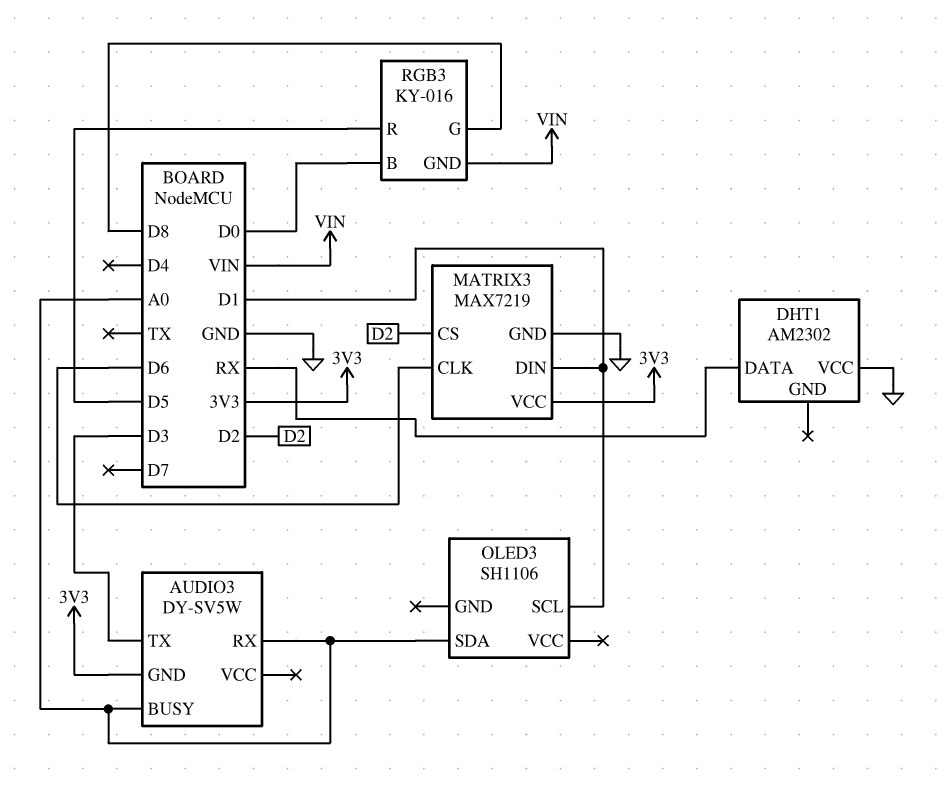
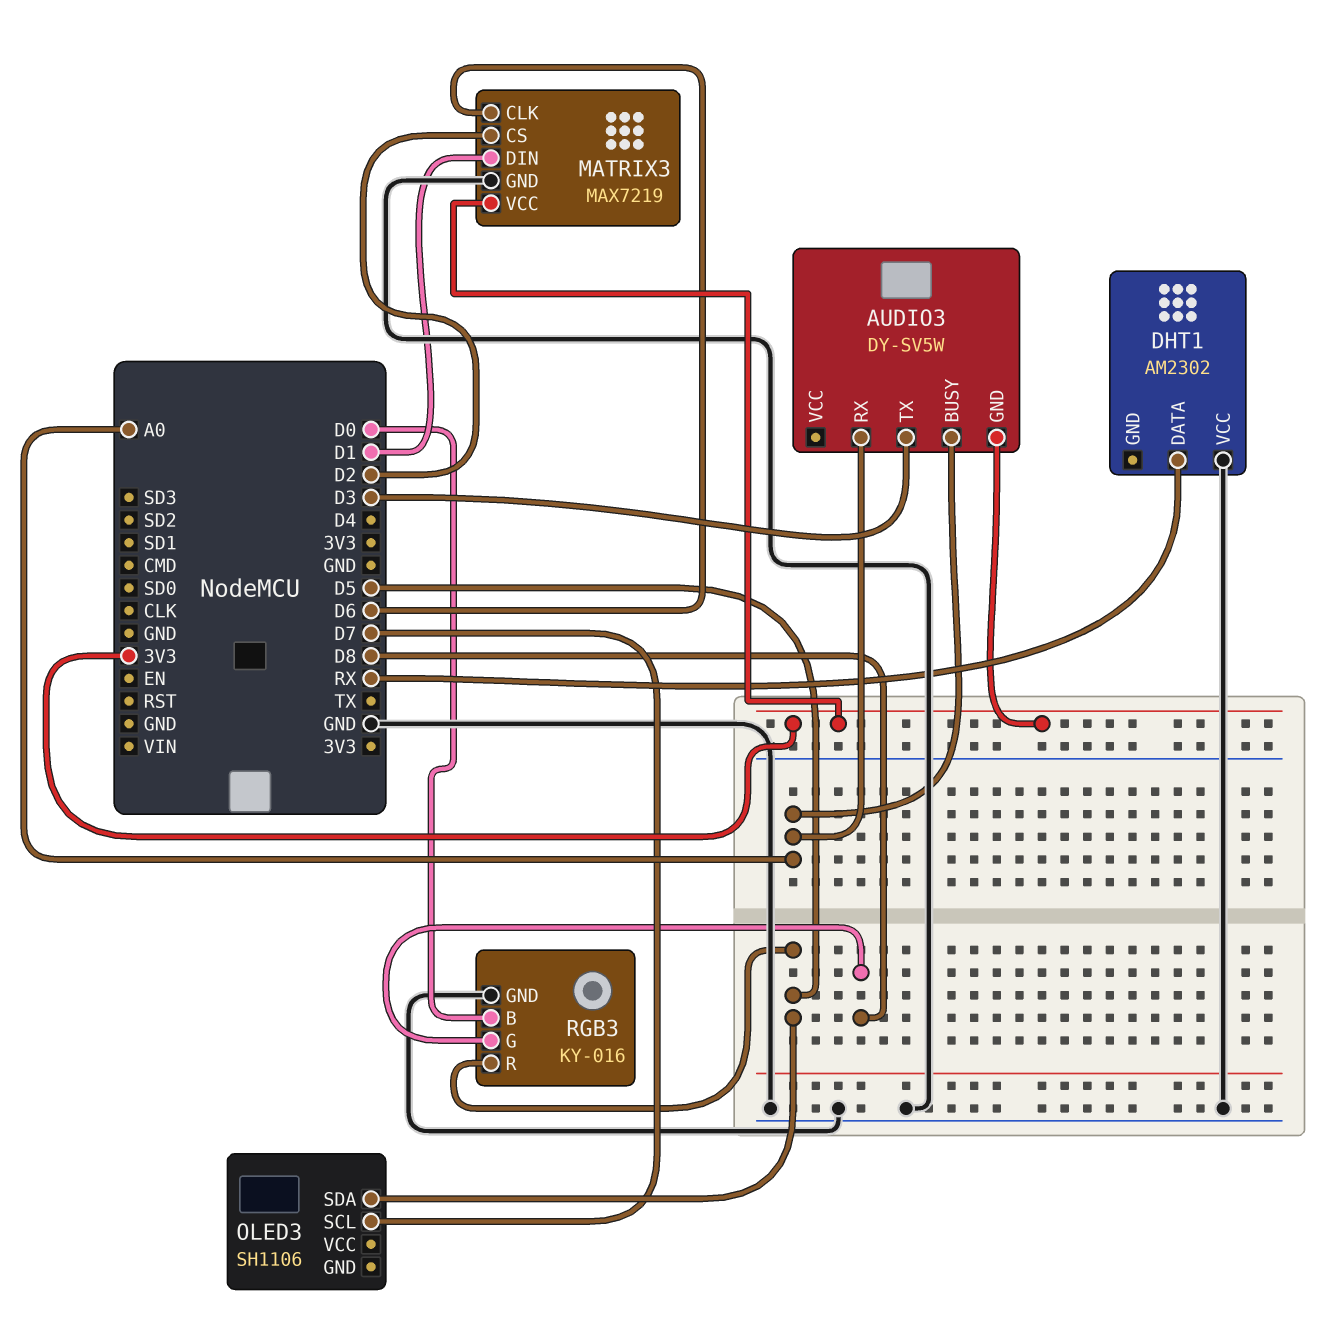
OLED3 pin SCL: D1 -> D7
OLED3 pin SDA: A0 -> D5
RGB3 pin GND: VIN -> GND

